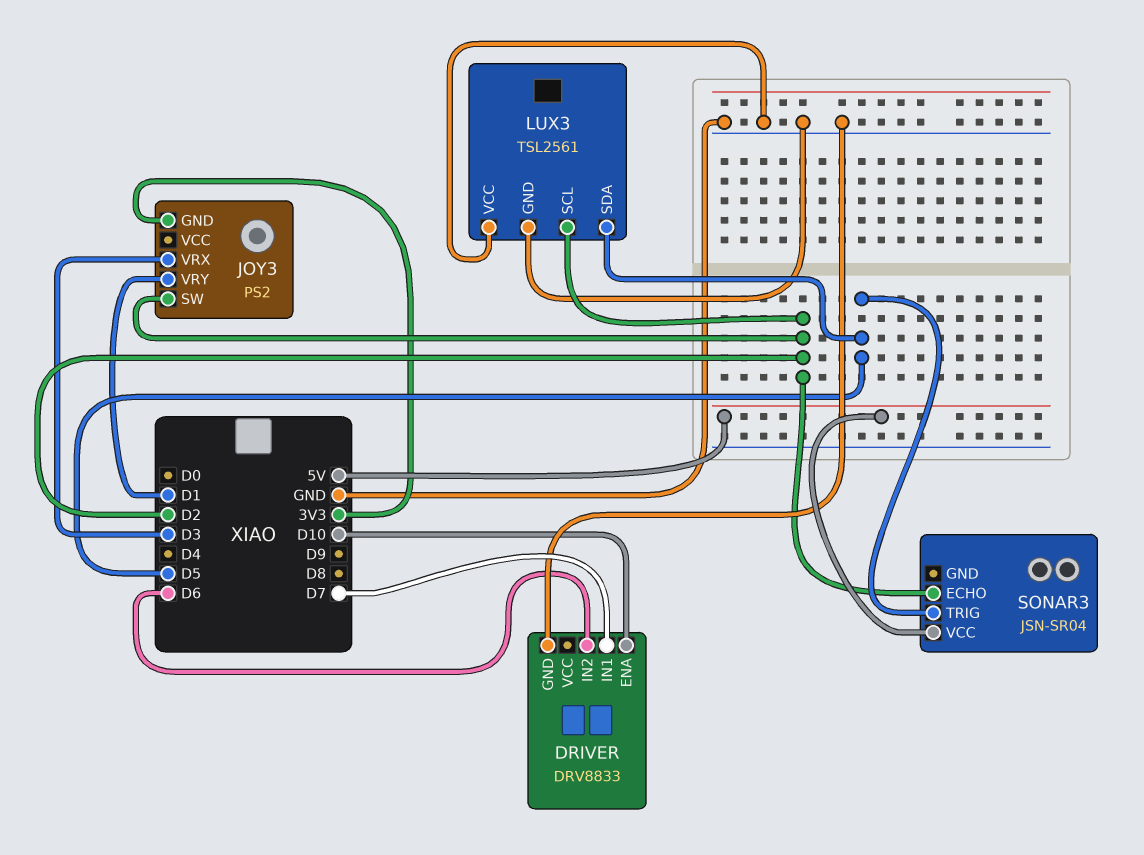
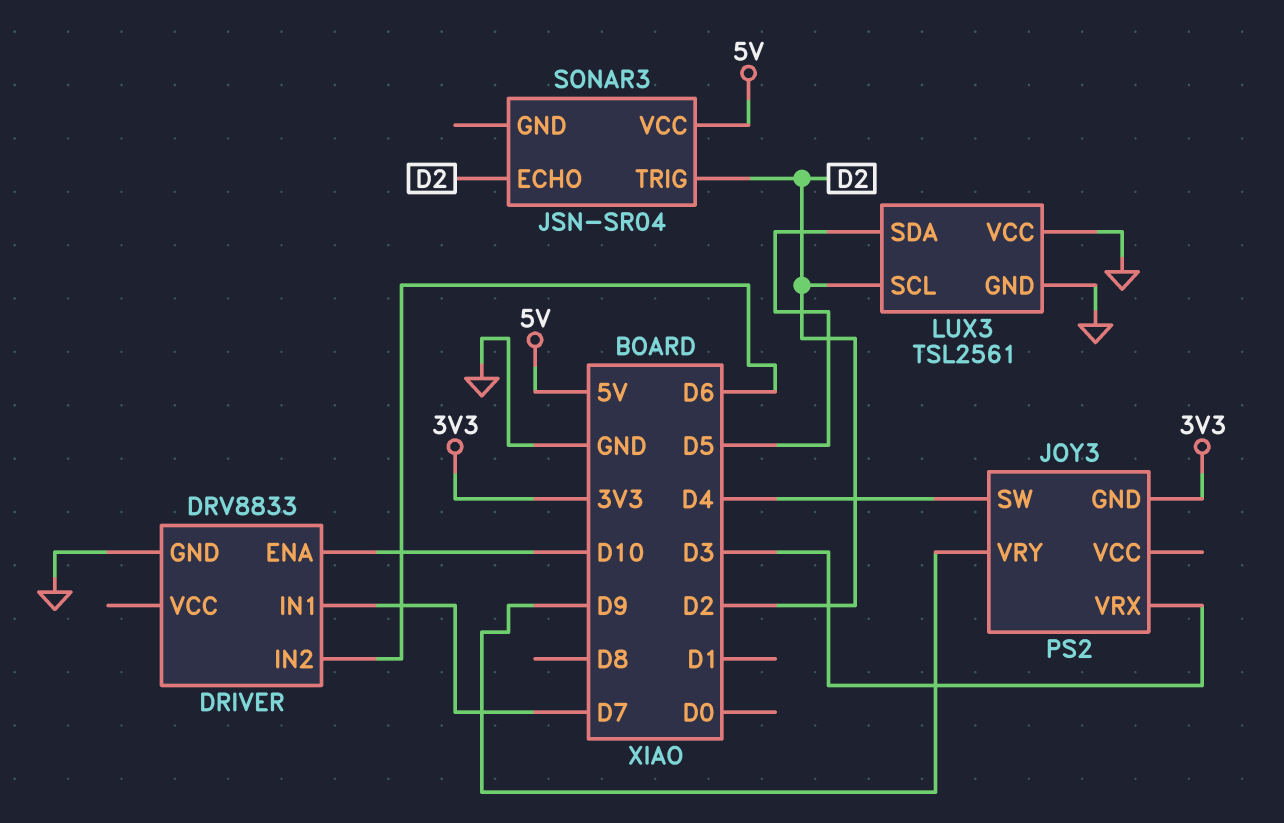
JOY3 pin SW: D2 -> D4
JOY3 pin VRY: D1 -> D9
SONAR3 pin TRIG: D5 -> D2

